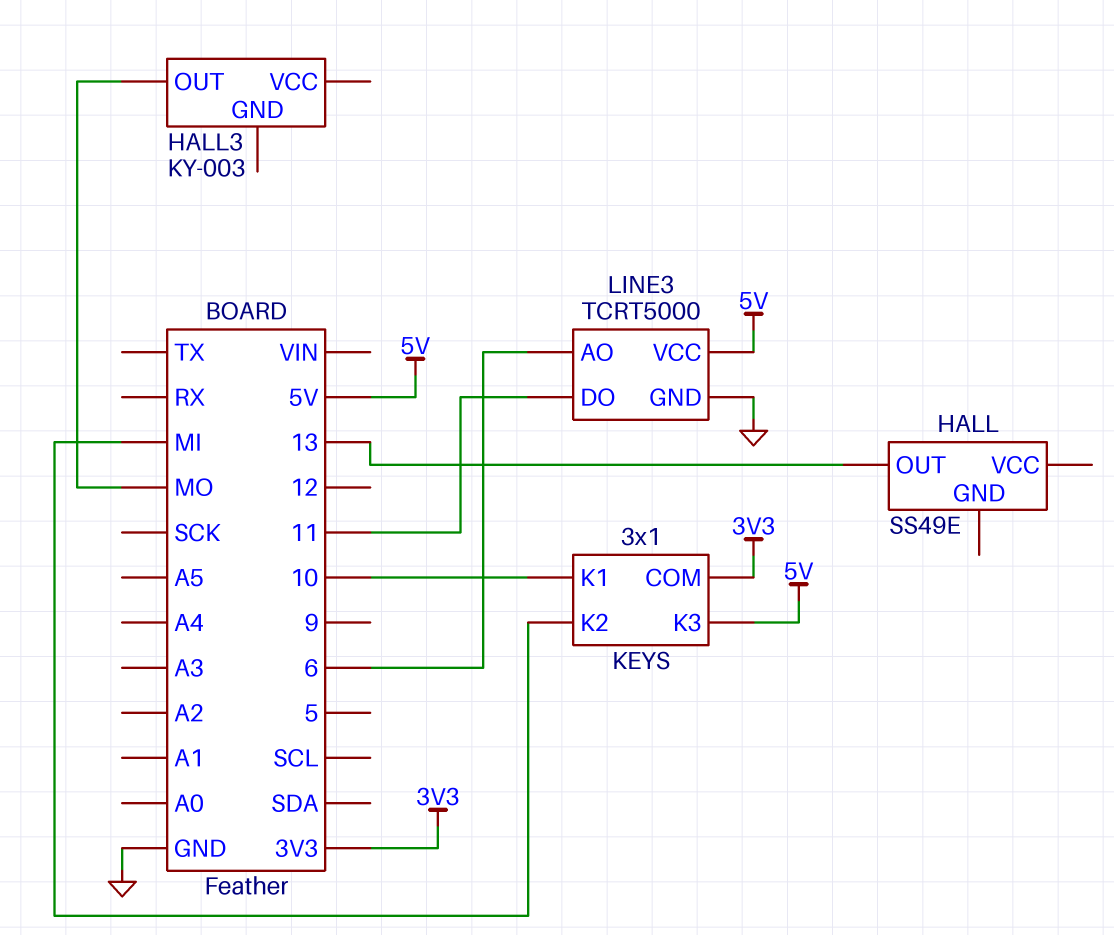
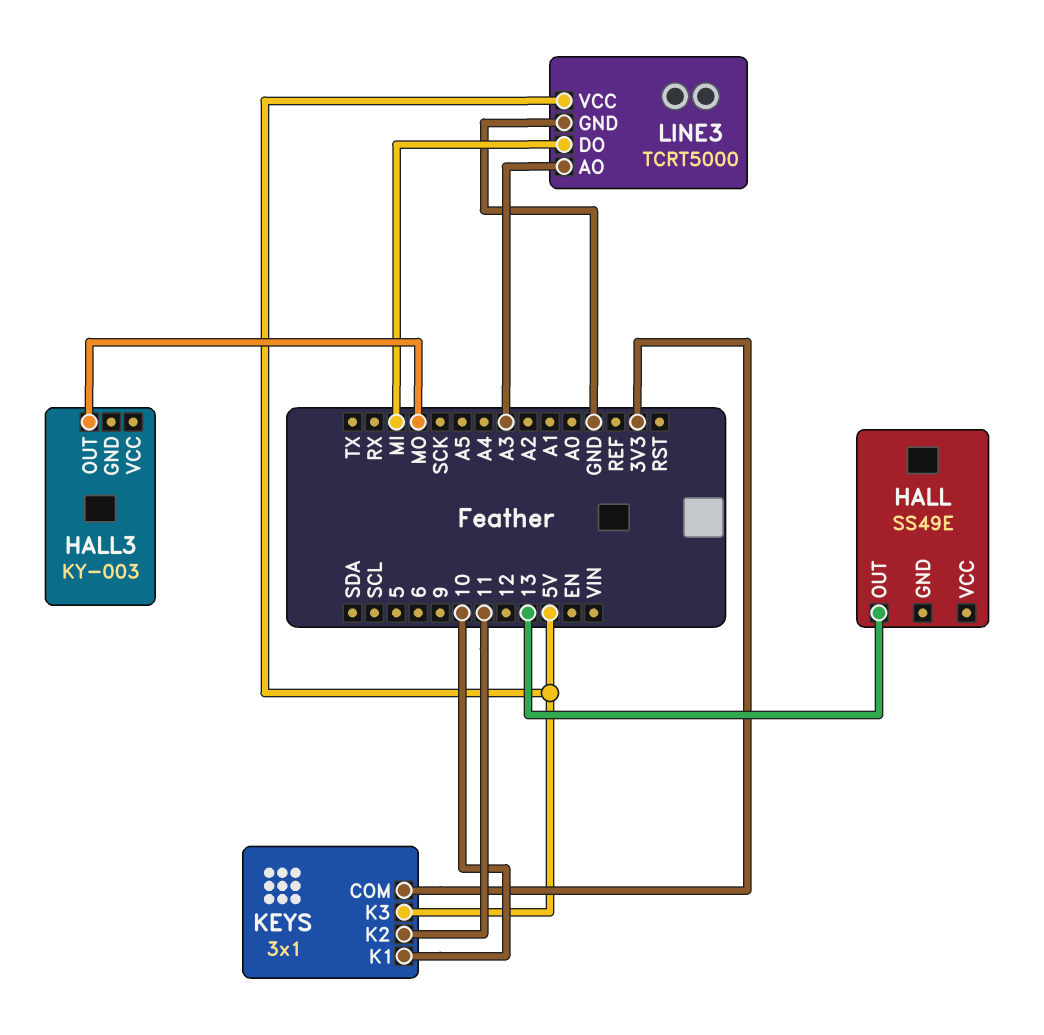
KEYS pin K2: MI -> 11
LINE3 pin AO: 6 -> A3
LINE3 pin DO: 11 -> MI

